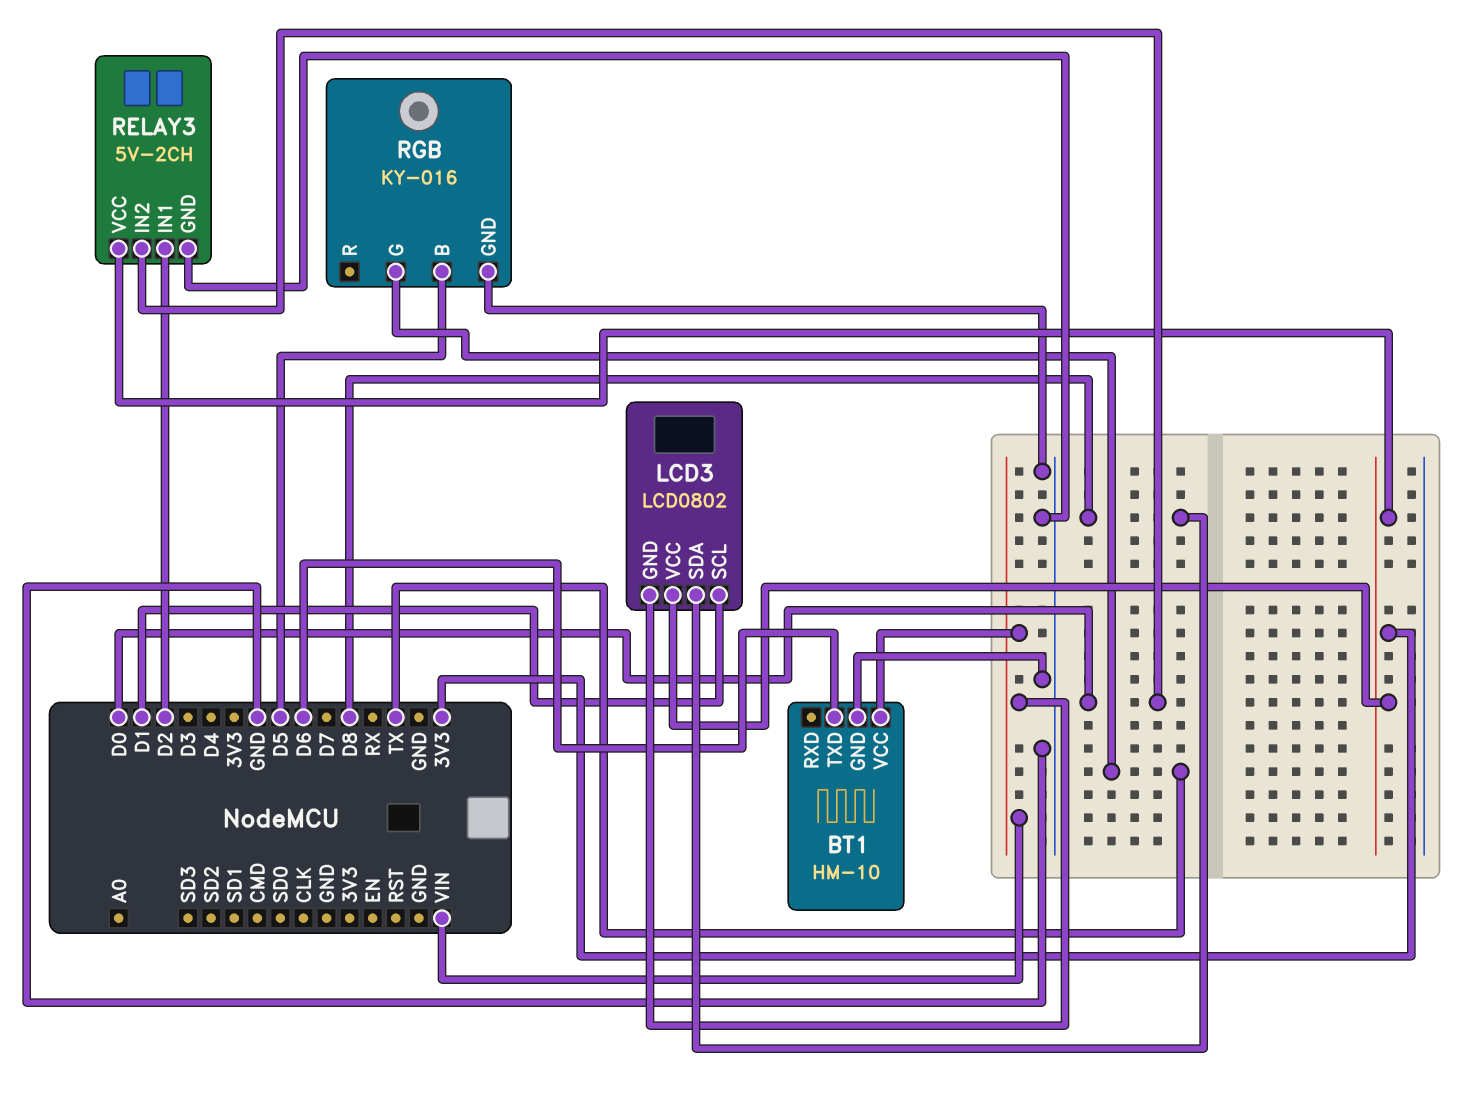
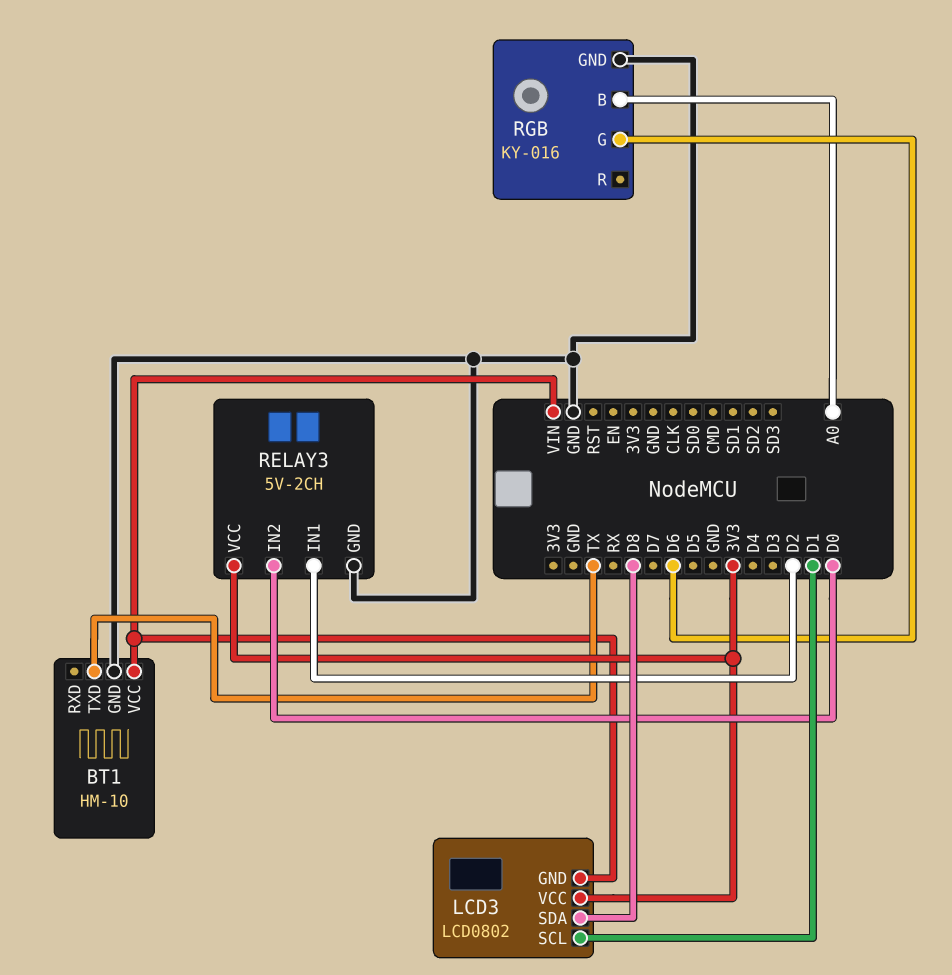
BT1 pin TXD: D6 -> TX
RGB pin B: D5 -> A0
RGB pin G: TX -> D6

